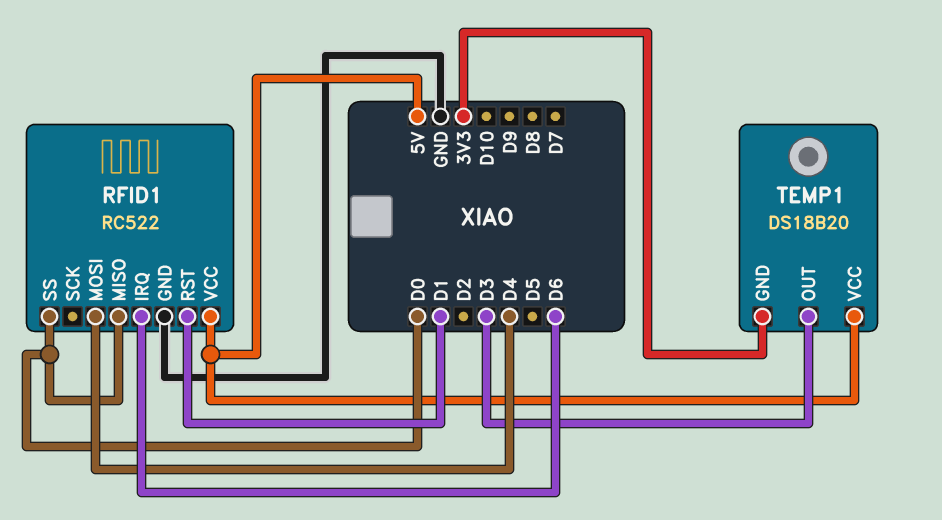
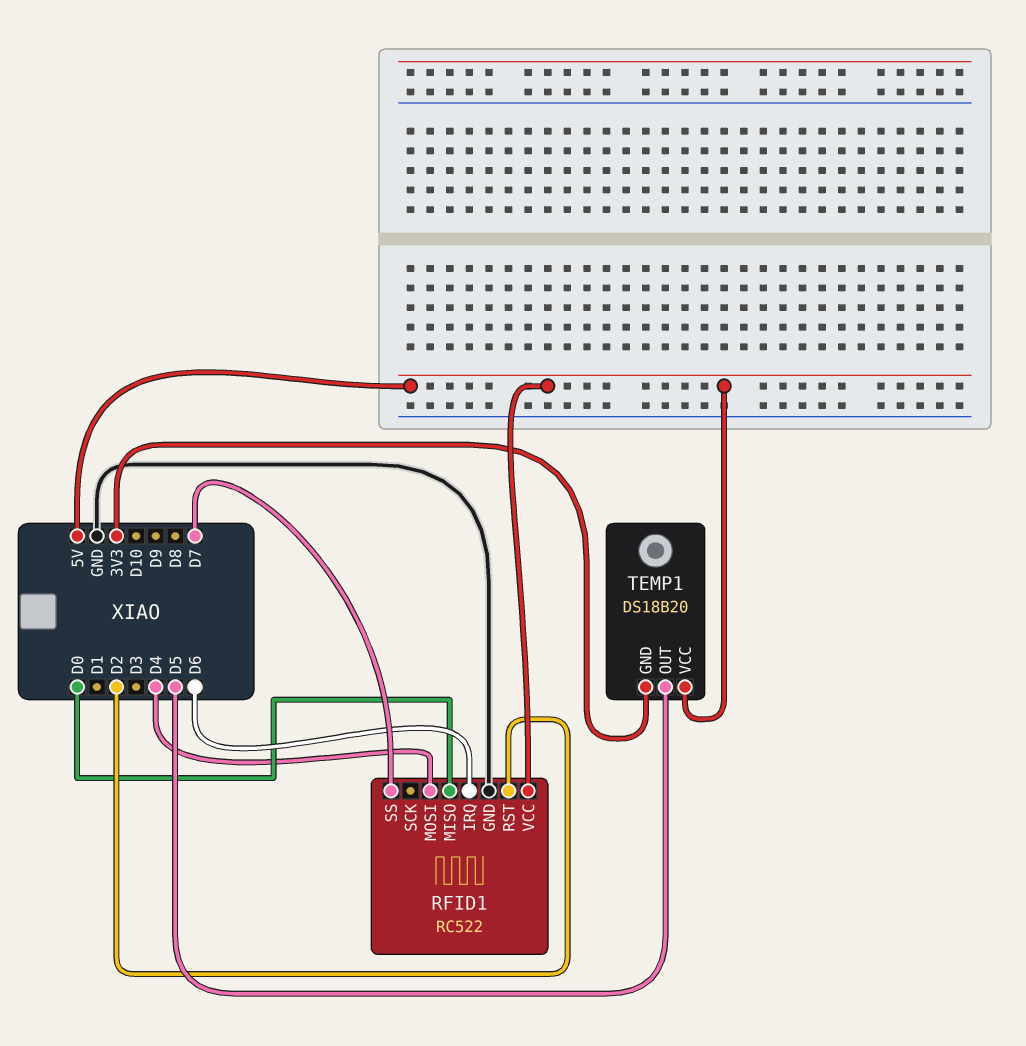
RFID1 pin RST: D1 -> D2
RFID1 pin SS: D0 -> D7
TEMP1 pin OUT: D3 -> D5

